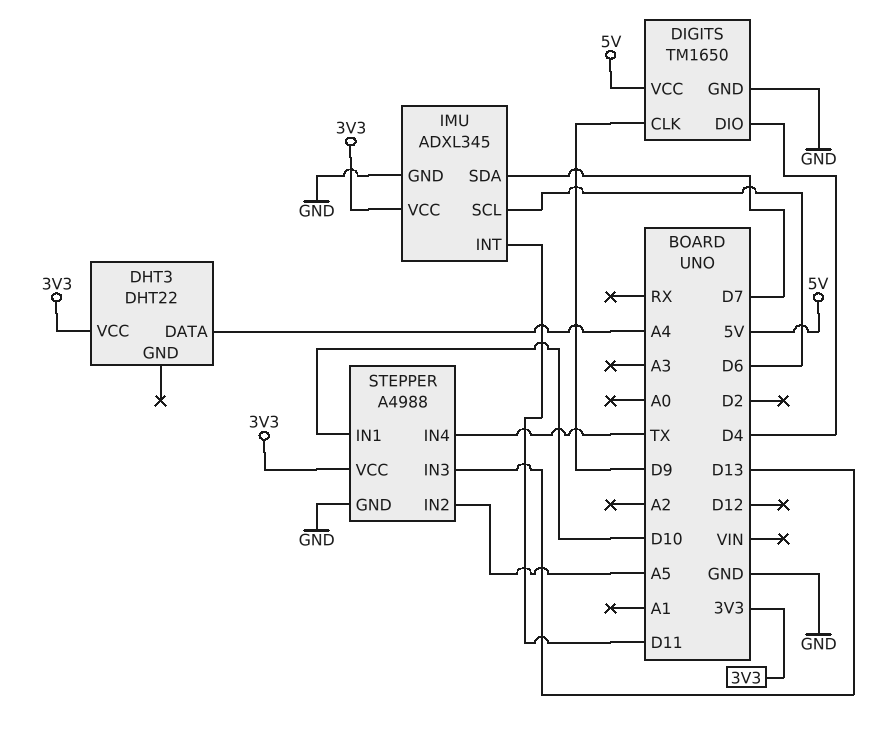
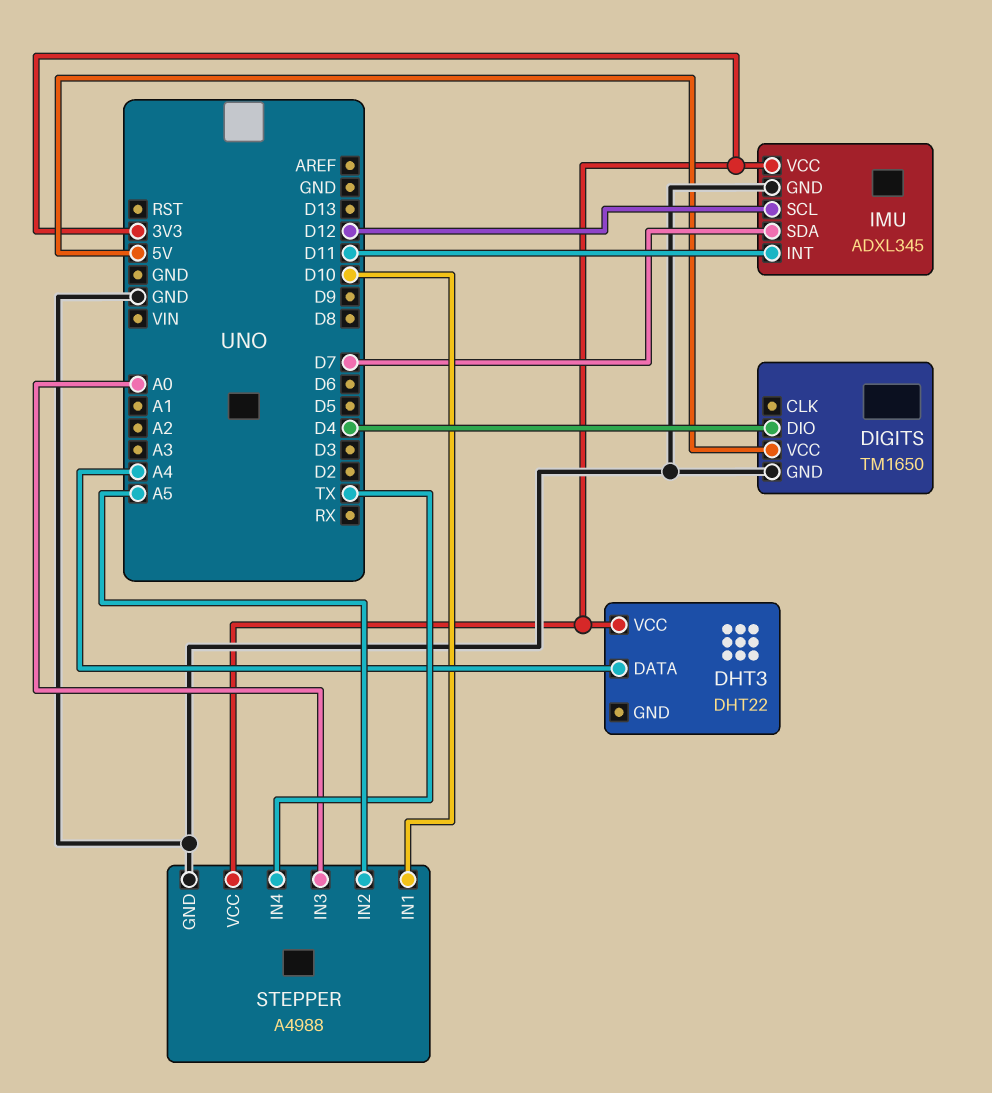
DIGITS pin CLK: D9 -> none
IMU pin SCL: D6 -> D12
STEPPER pin IN3: D13 -> A0

